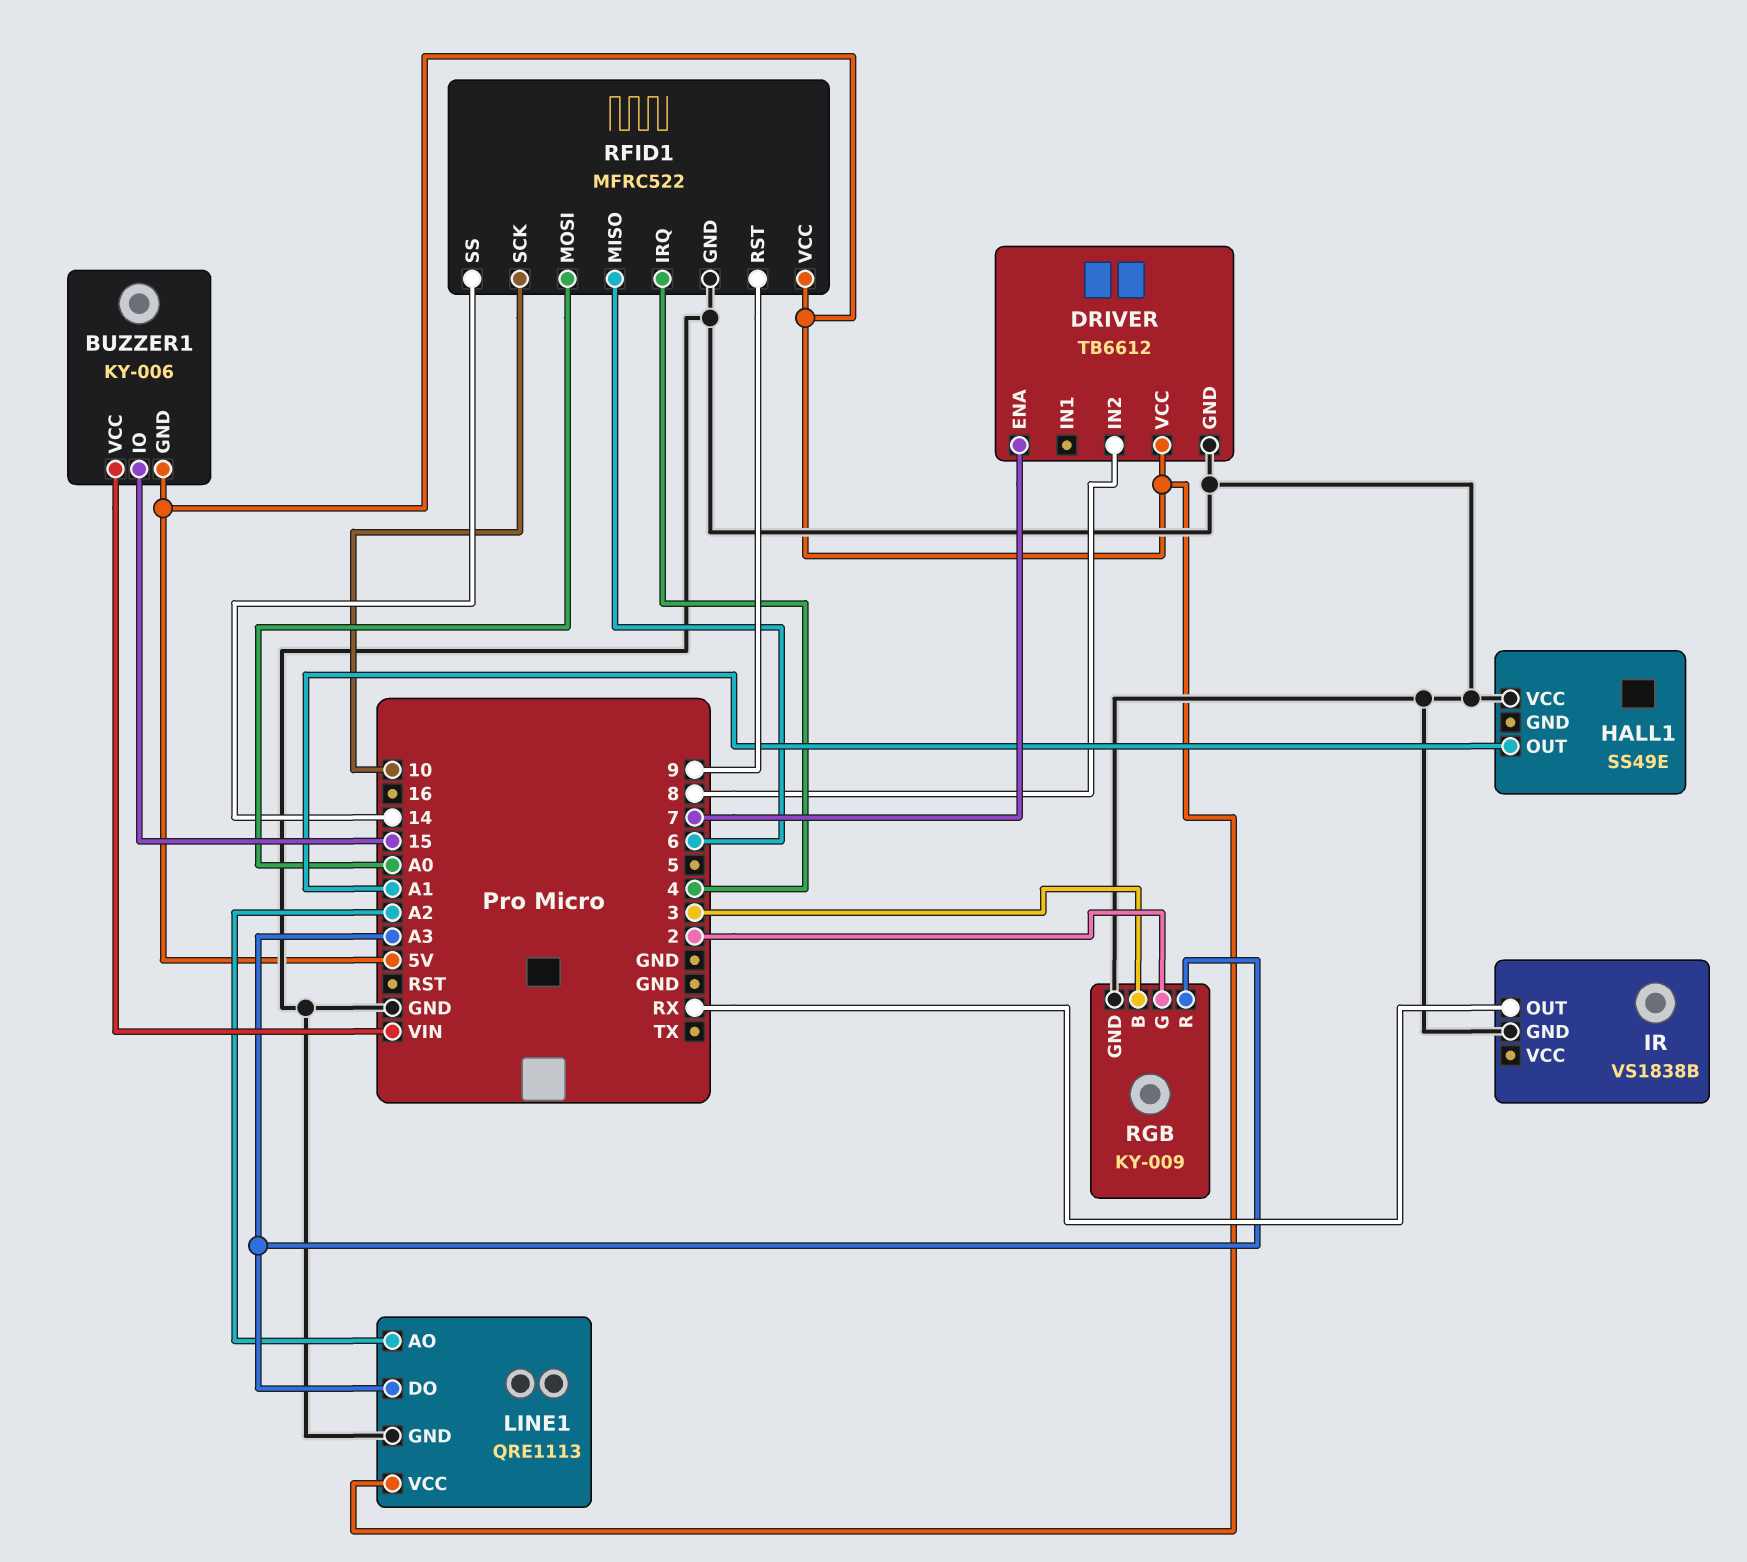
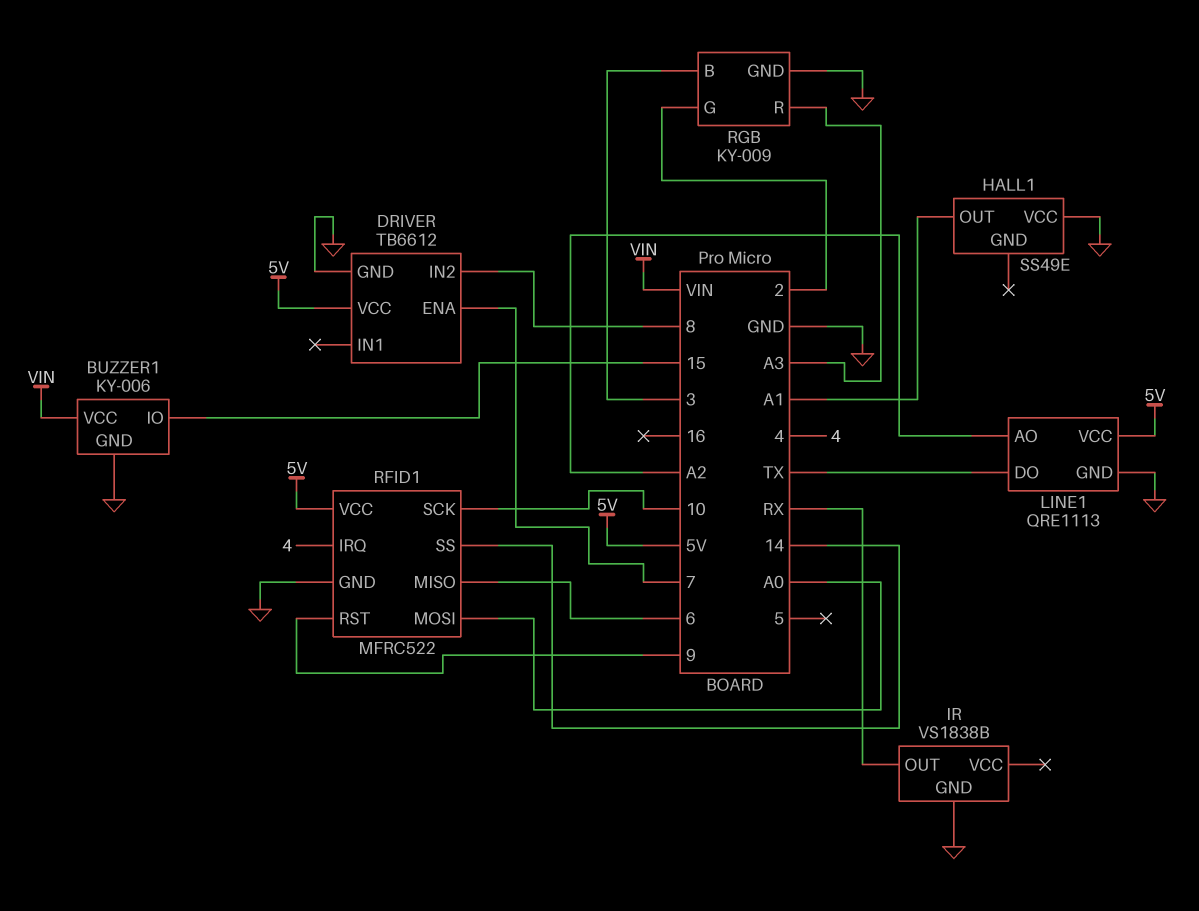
BUZZER1 pin GND: 5V -> GND
LINE1 pin DO: A3 -> TX

